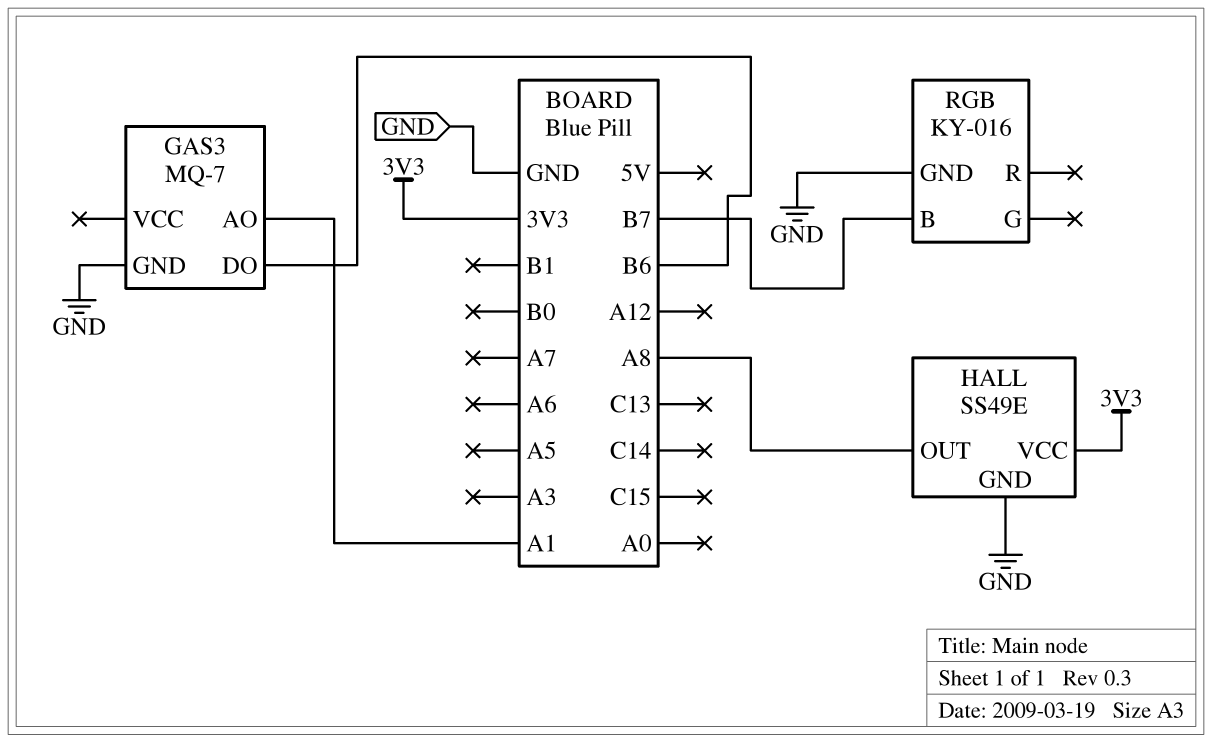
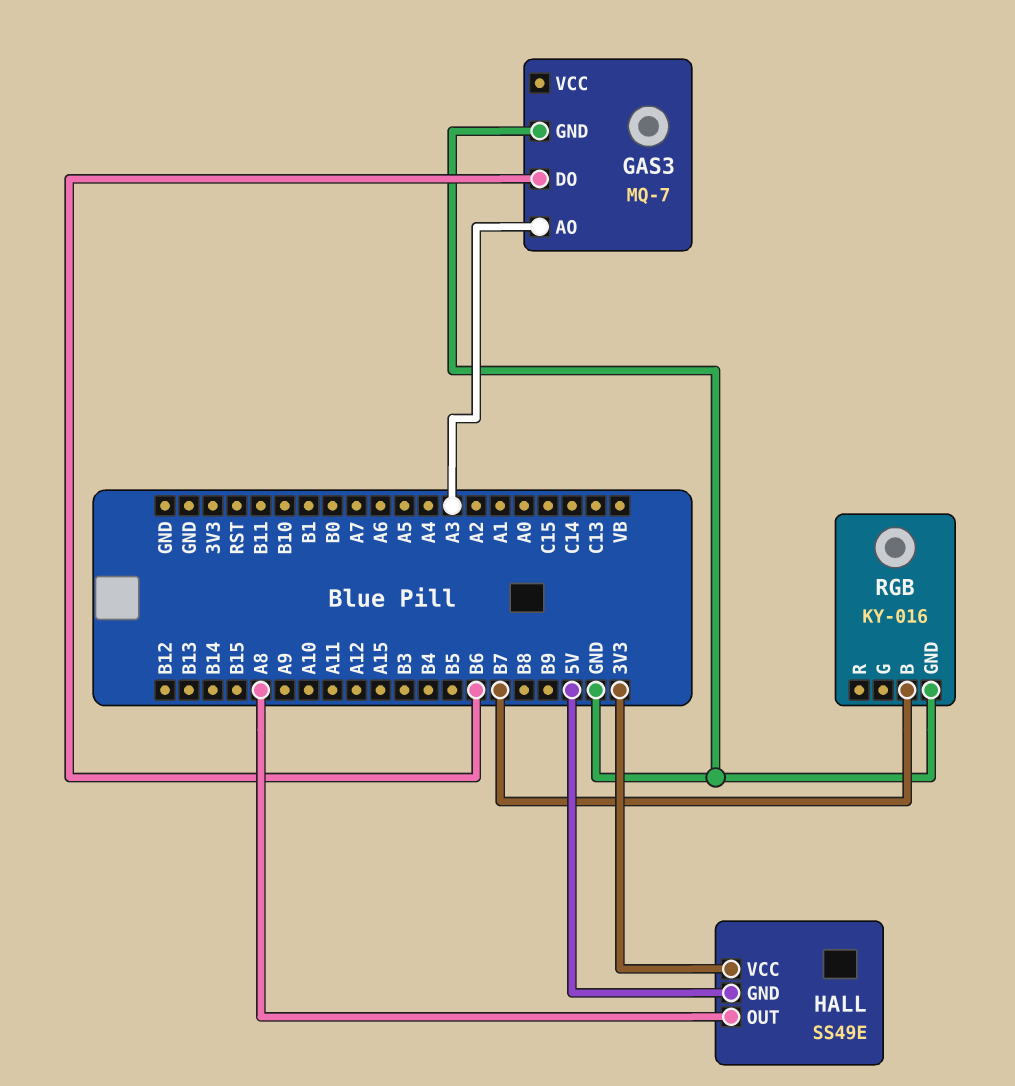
GAS3 pin AO: A1 -> A3
HALL pin GND: GND -> 5V

